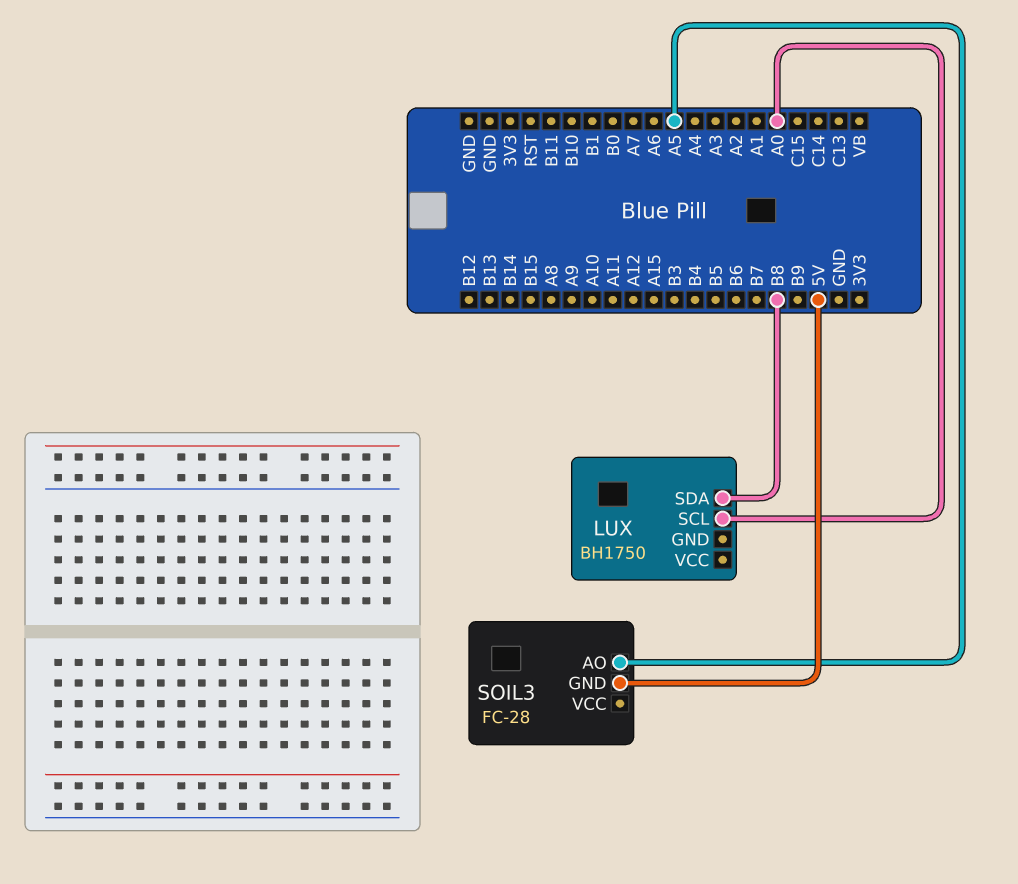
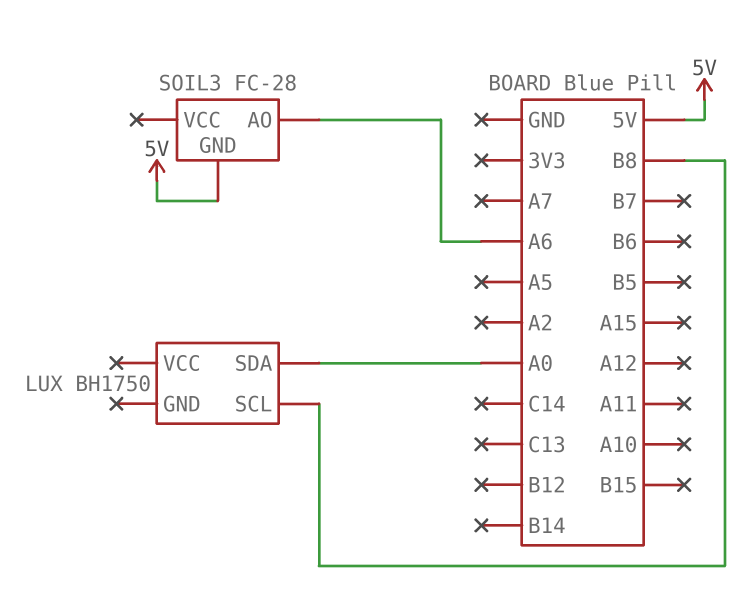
LUX pin SCL: A0 -> B8
LUX pin SDA: B8 -> A0
SOIL3 pin AO: A5 -> A6

